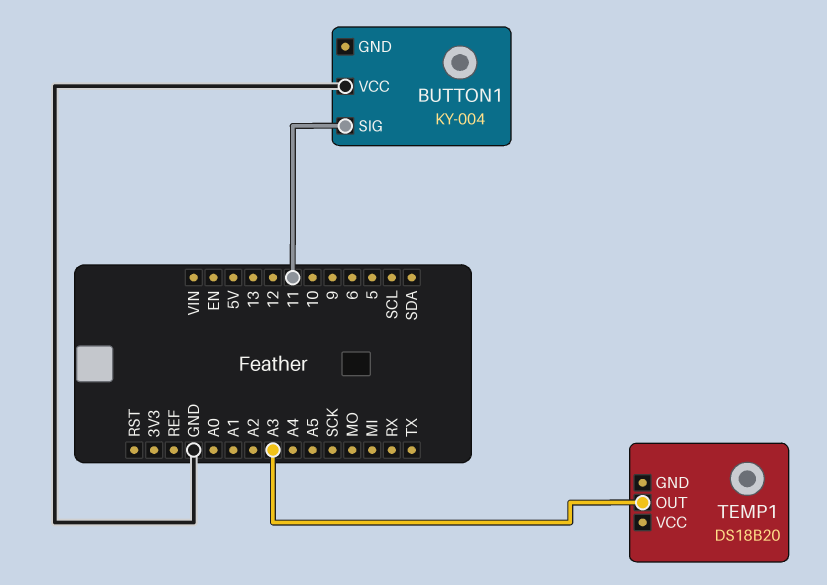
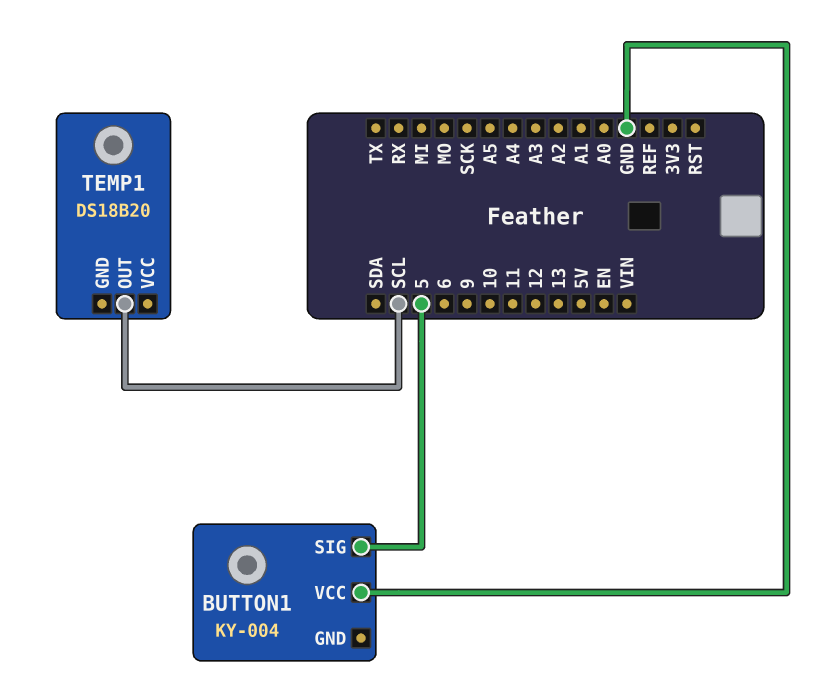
BUTTON1 pin SIG: 11 -> 5
TEMP1 pin OUT: A3 -> SCL

